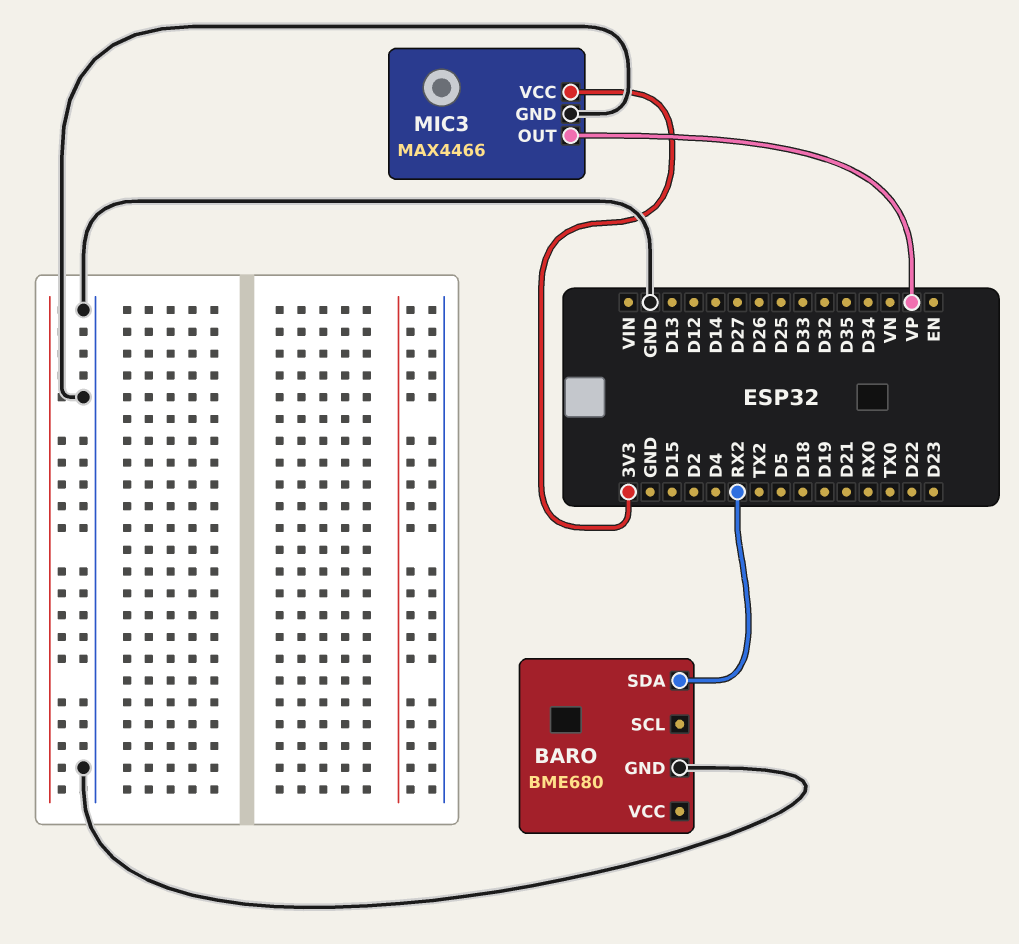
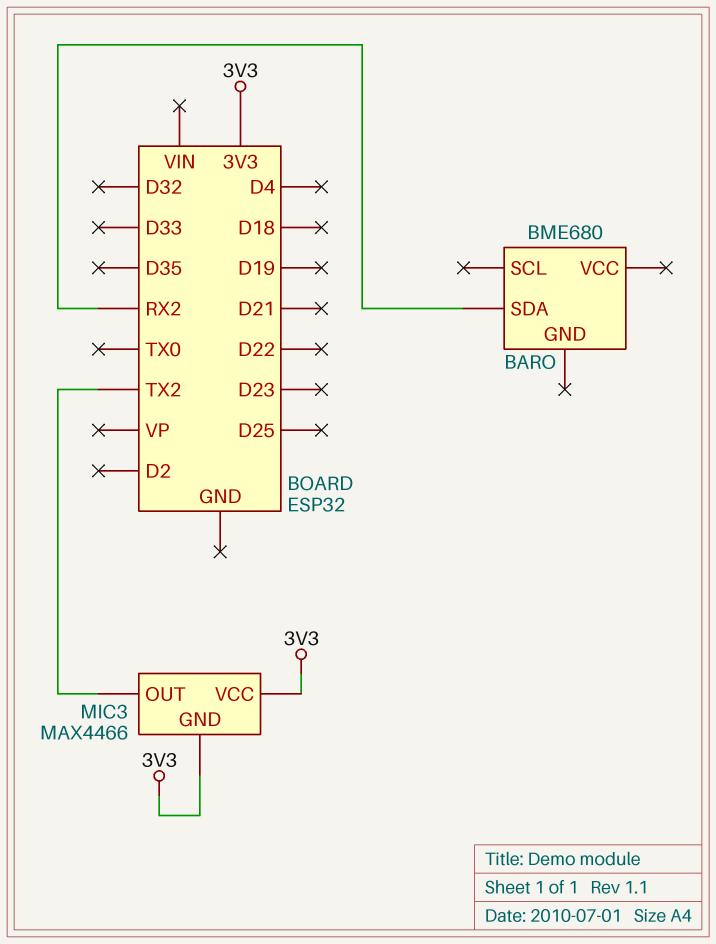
BARO pin GND: GND -> none
MIC3 pin GND: GND -> 3V3
MIC3 pin OUT: VP -> TX2

